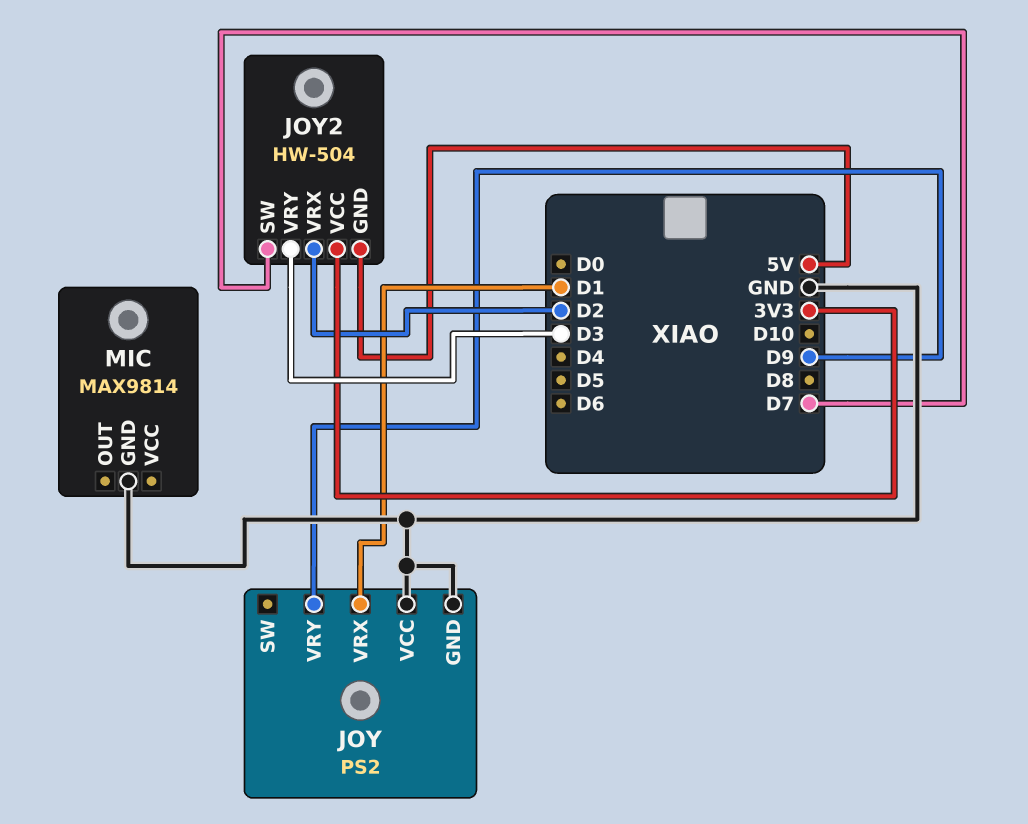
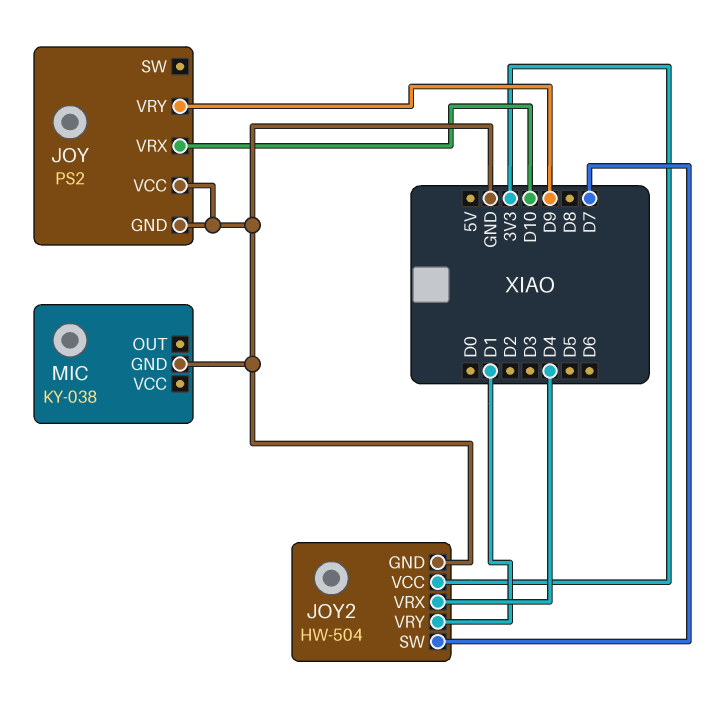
JOY pin VRX: D1 -> D10
JOY2 pin GND: 5V -> GND
JOY2 pin VRX: D2 -> D4
JOY2 pin VRY: D3 -> D1
MIC: MAX9814 -> KY-038

